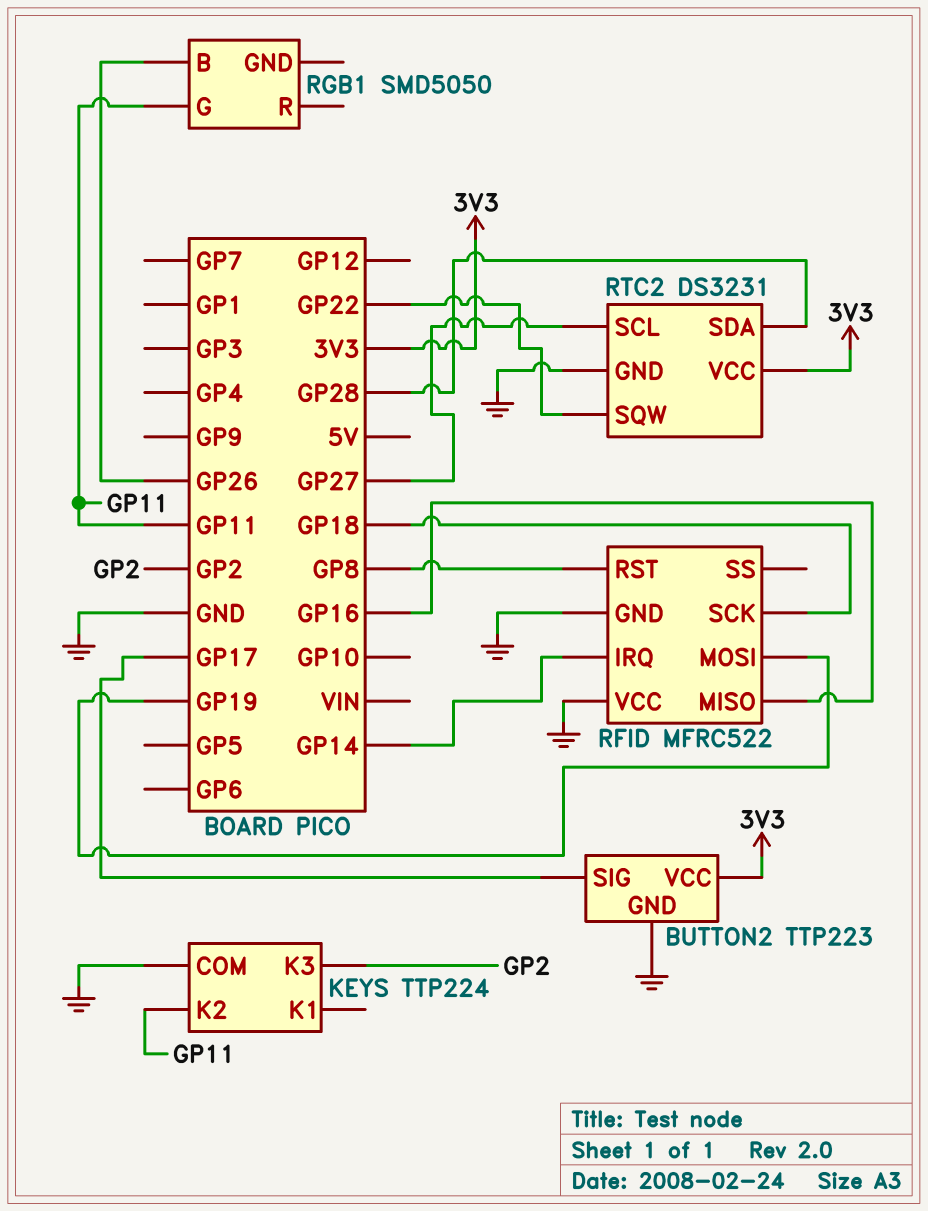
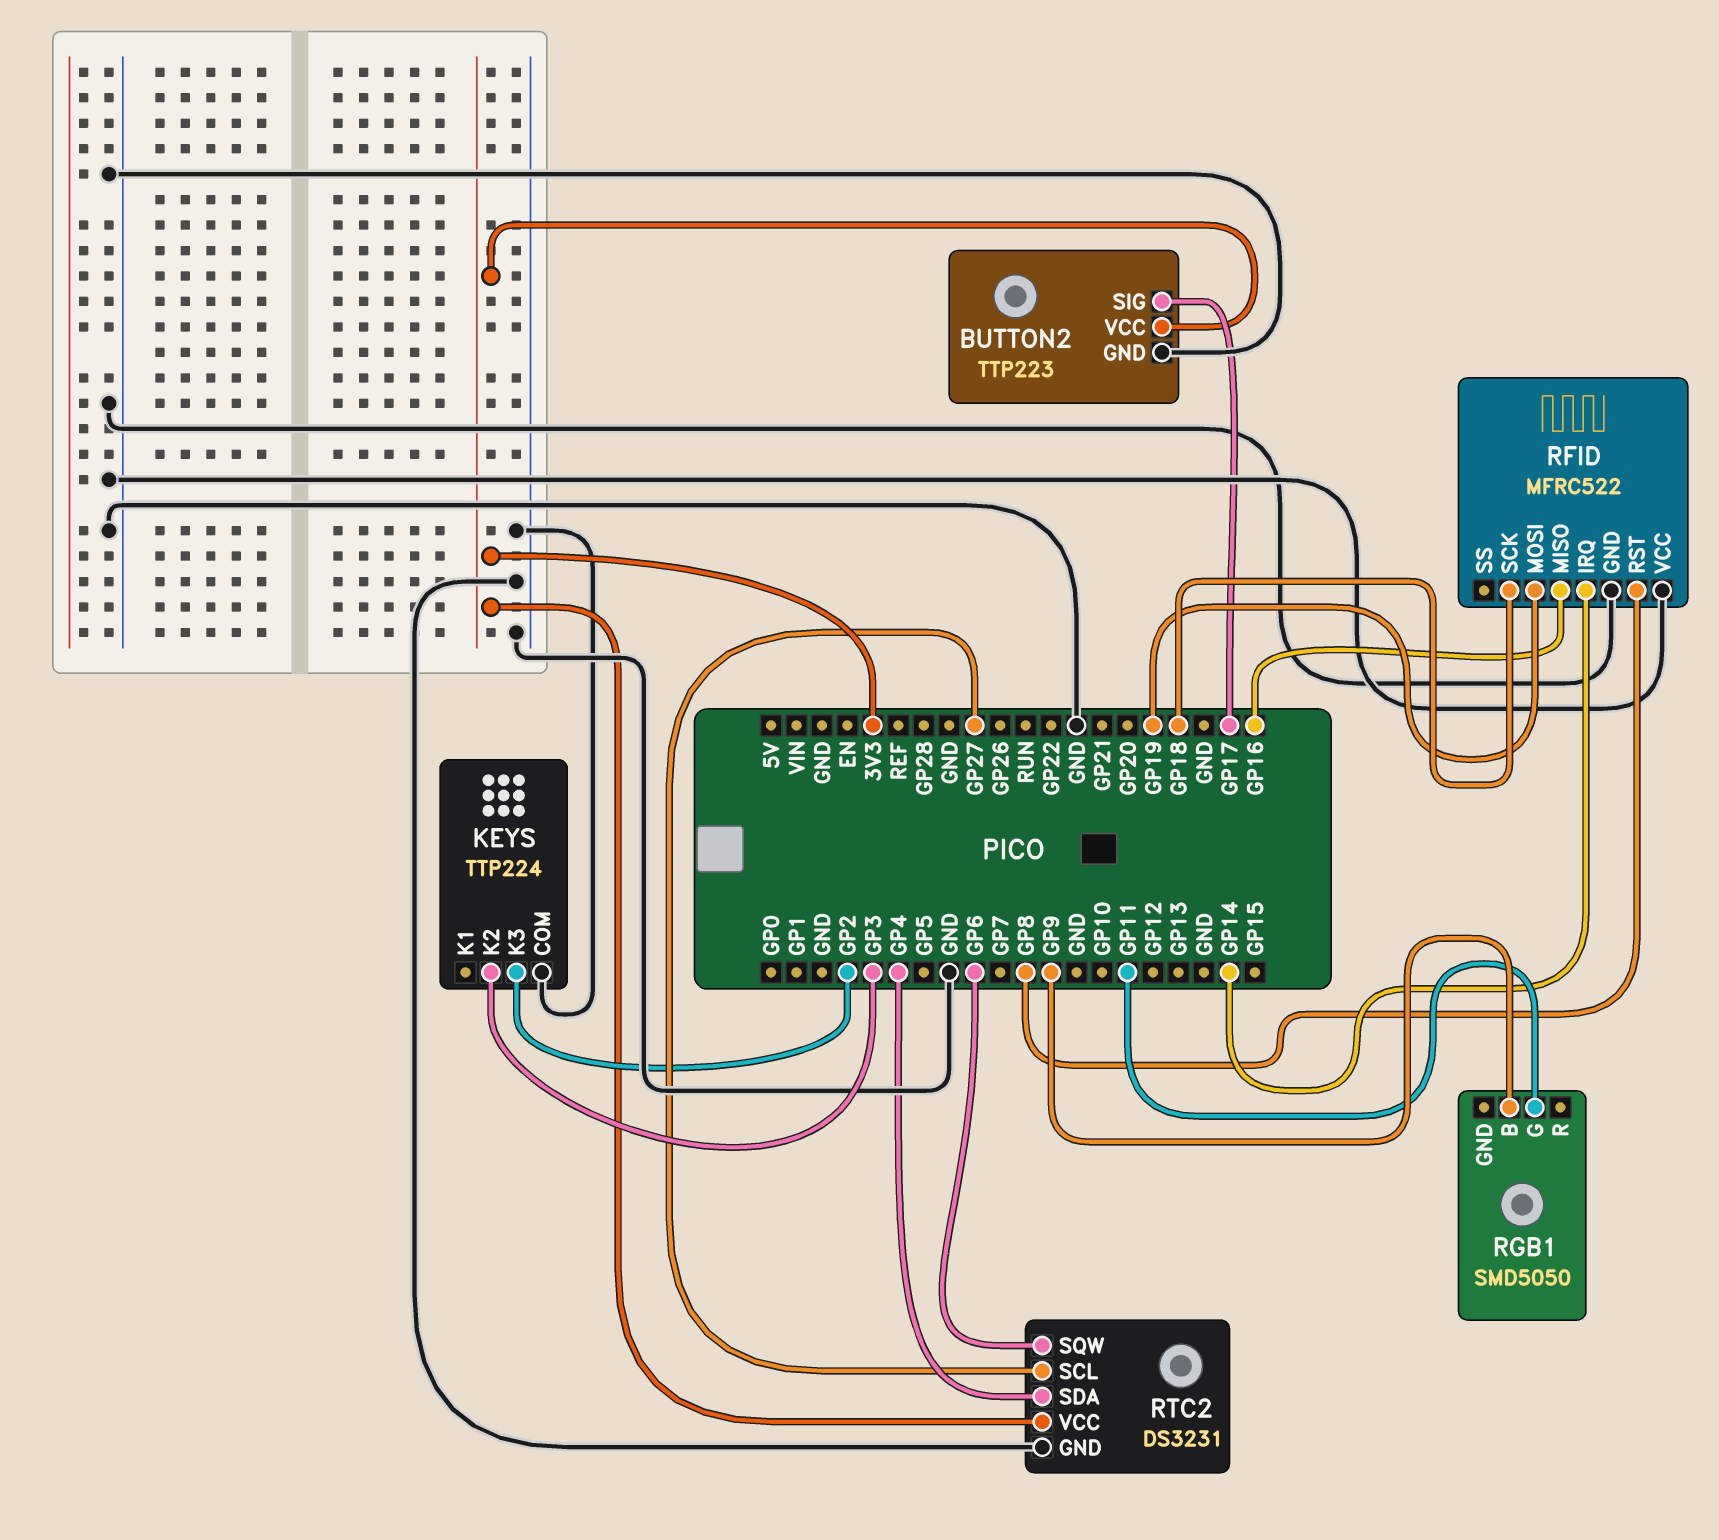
KEYS pin K2: GP11 -> GP3
RGB1 pin B: GP26 -> GP9
RTC2 pin SDA: GP28 -> GP4
RTC2 pin SQW: GP22 -> GP6

